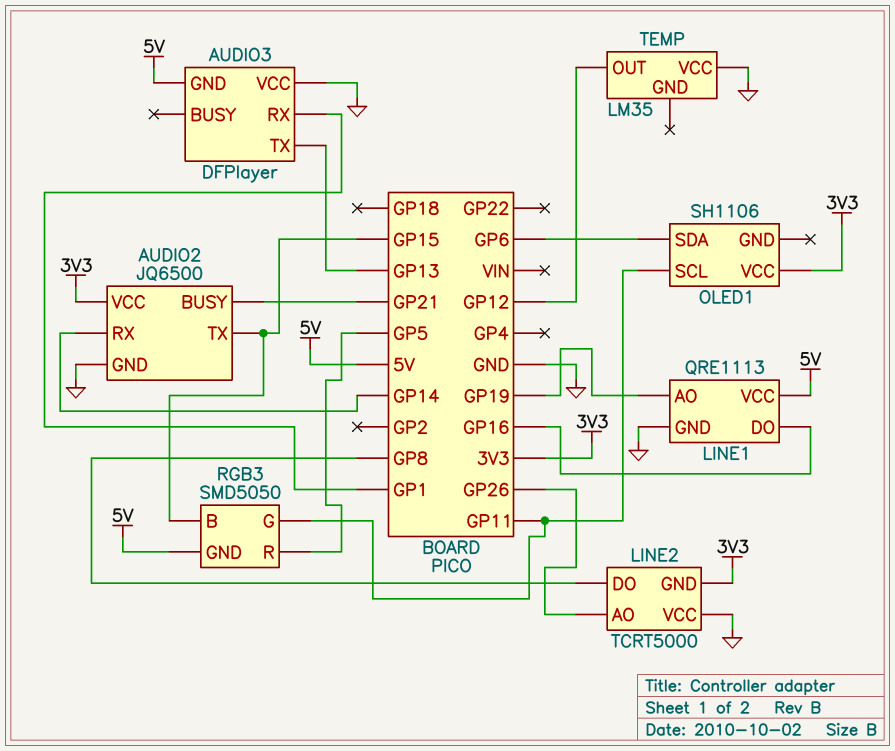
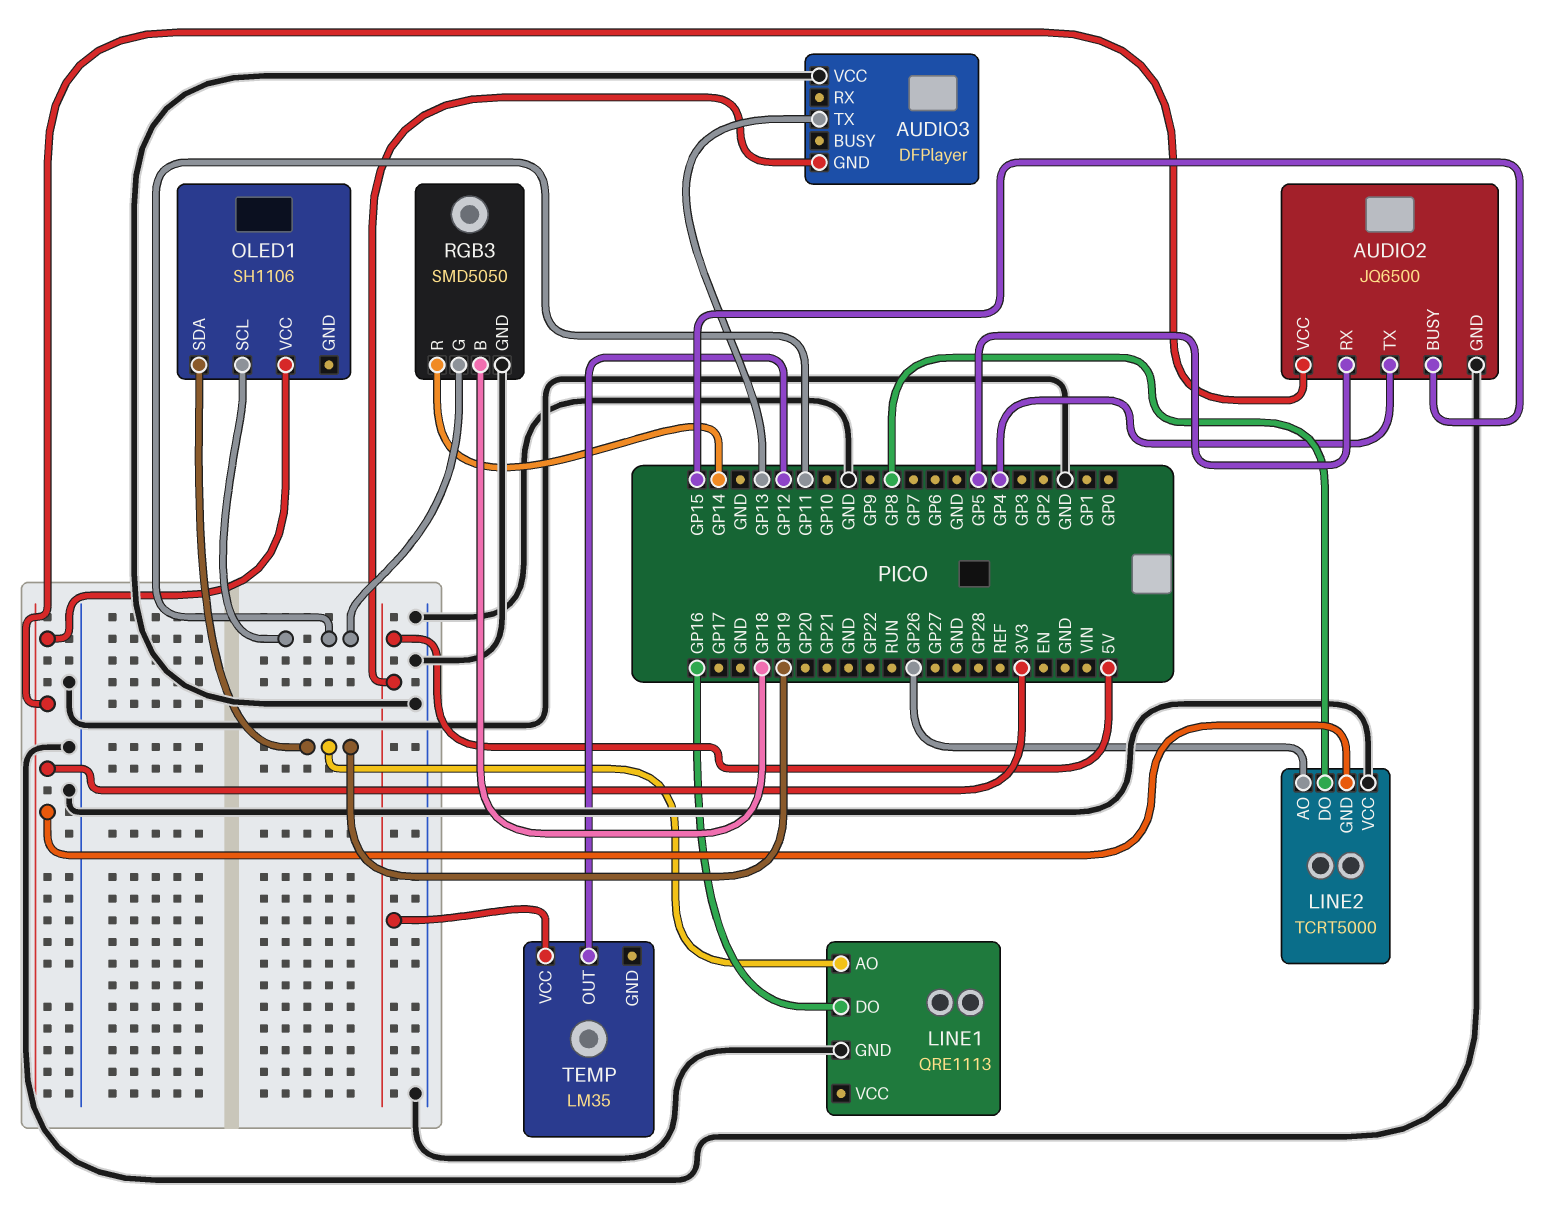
AUDIO2 pin BUSY: GP21 -> GP15
AUDIO2 pin RX: GP14 -> GP5
AUDIO2 pin TX: GP15 -> GP4
AUDIO3 pin RX: GP1 -> none
LINE1 pin VCC: 5V -> none
OLED1 pin SDA: GP6 -> GP19
RGB3 pin B: GP15 -> GP18
RGB3 pin GND: 5V -> GND
RGB3 pin R: GP5 -> GP14
TEMP pin VCC: GND -> 5V

